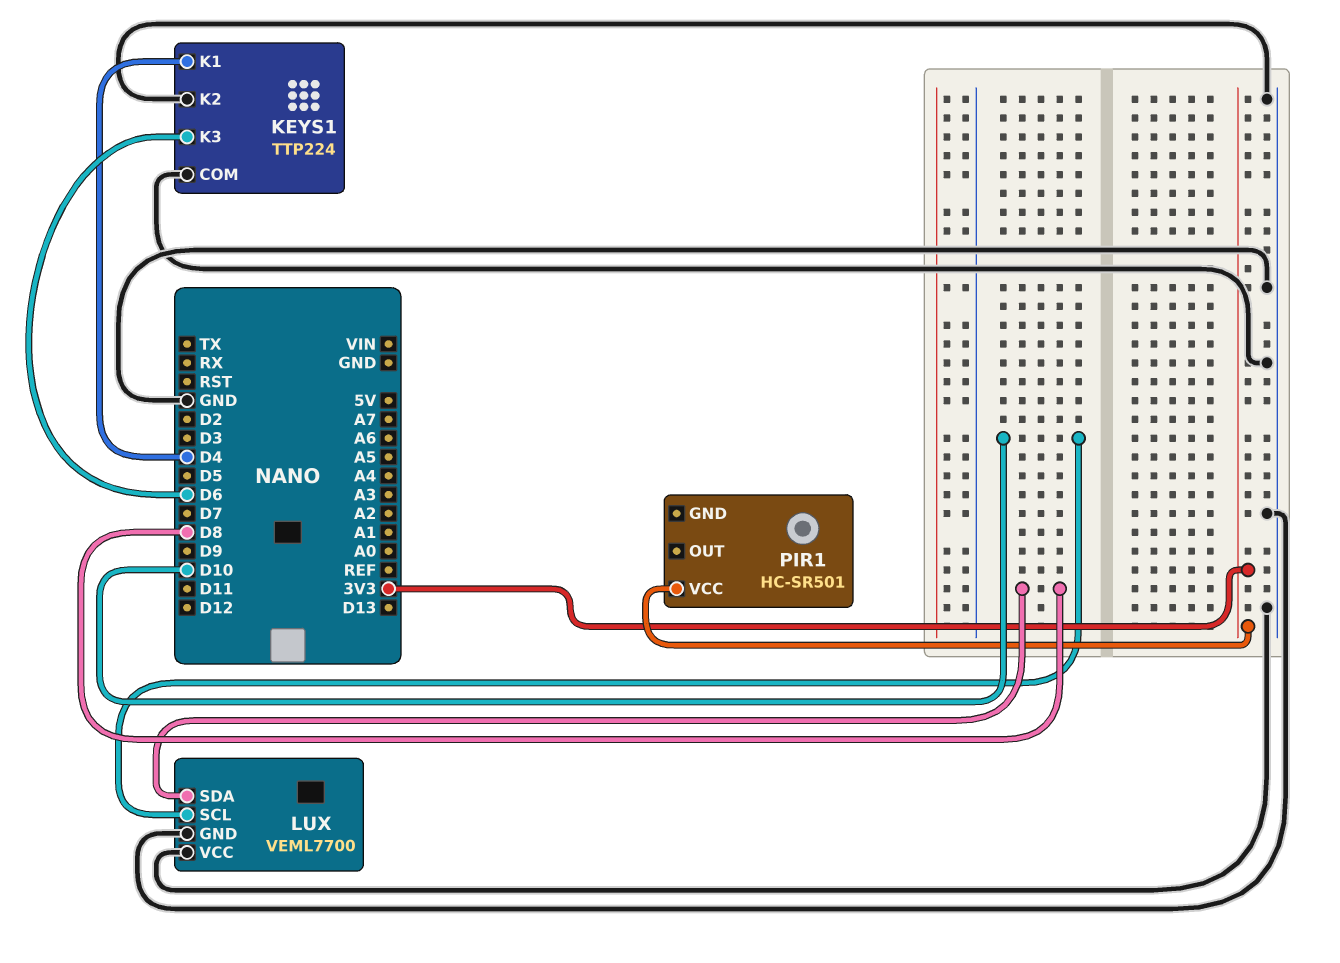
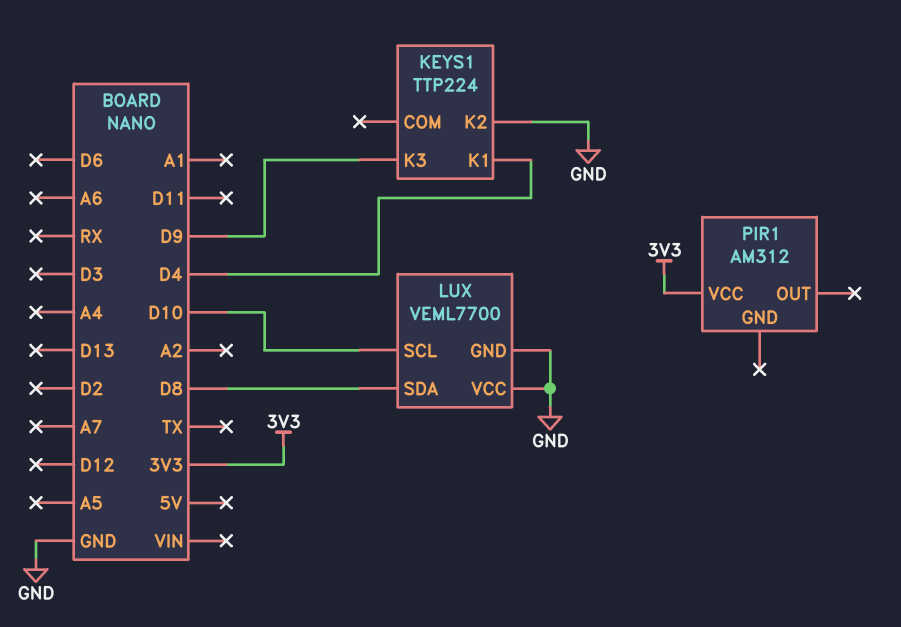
KEYS1 pin COM: GND -> none
KEYS1 pin K3: D6 -> D9
PIR1: HC-SR501 -> AM312

